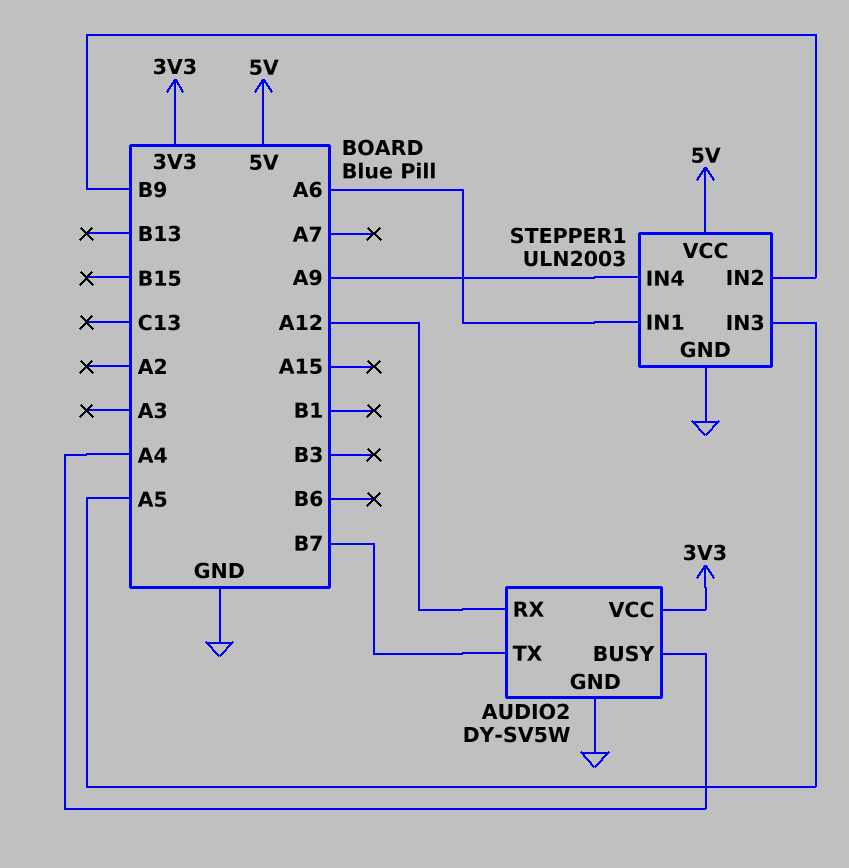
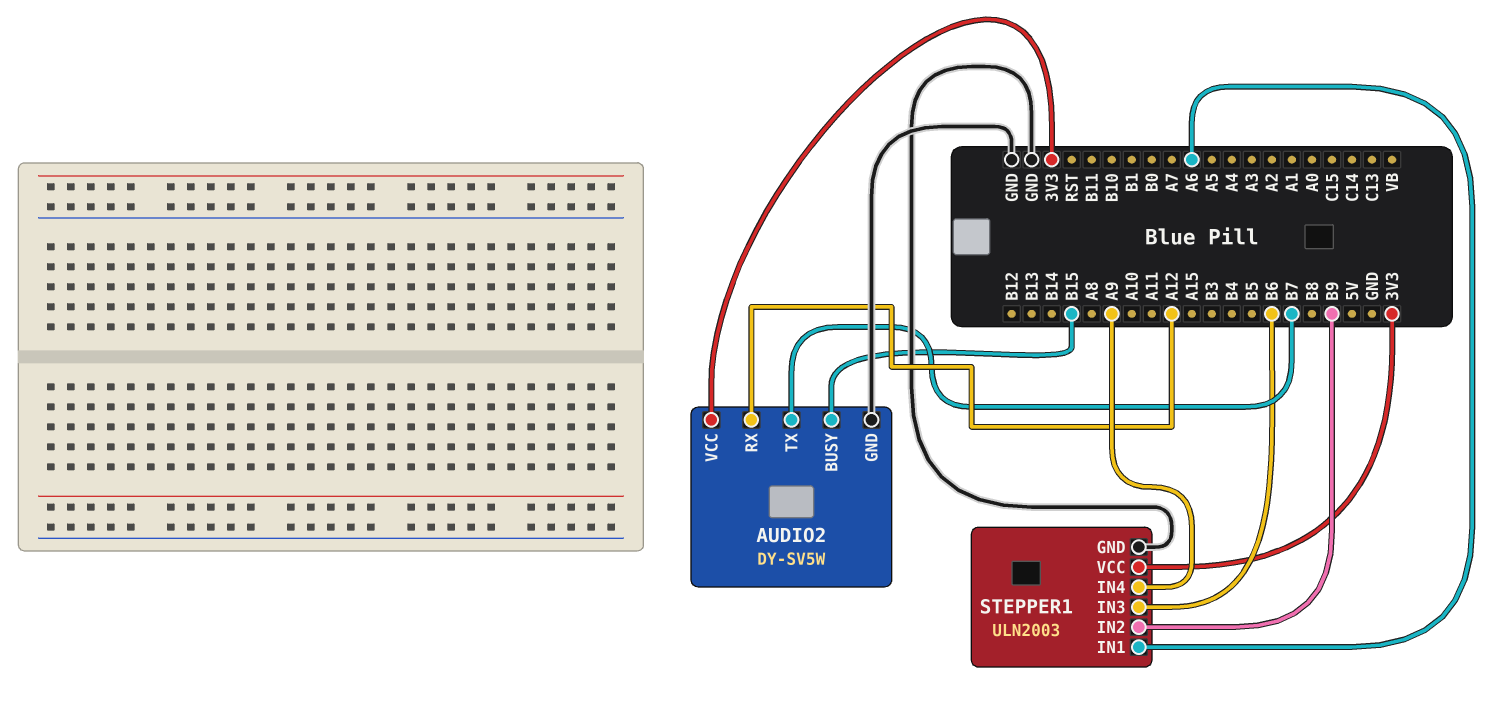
AUDIO2 pin BUSY: A4 -> B15
STEPPER1 pin IN3: A5 -> B6
STEPPER1 pin VCC: 5V -> 3V3

